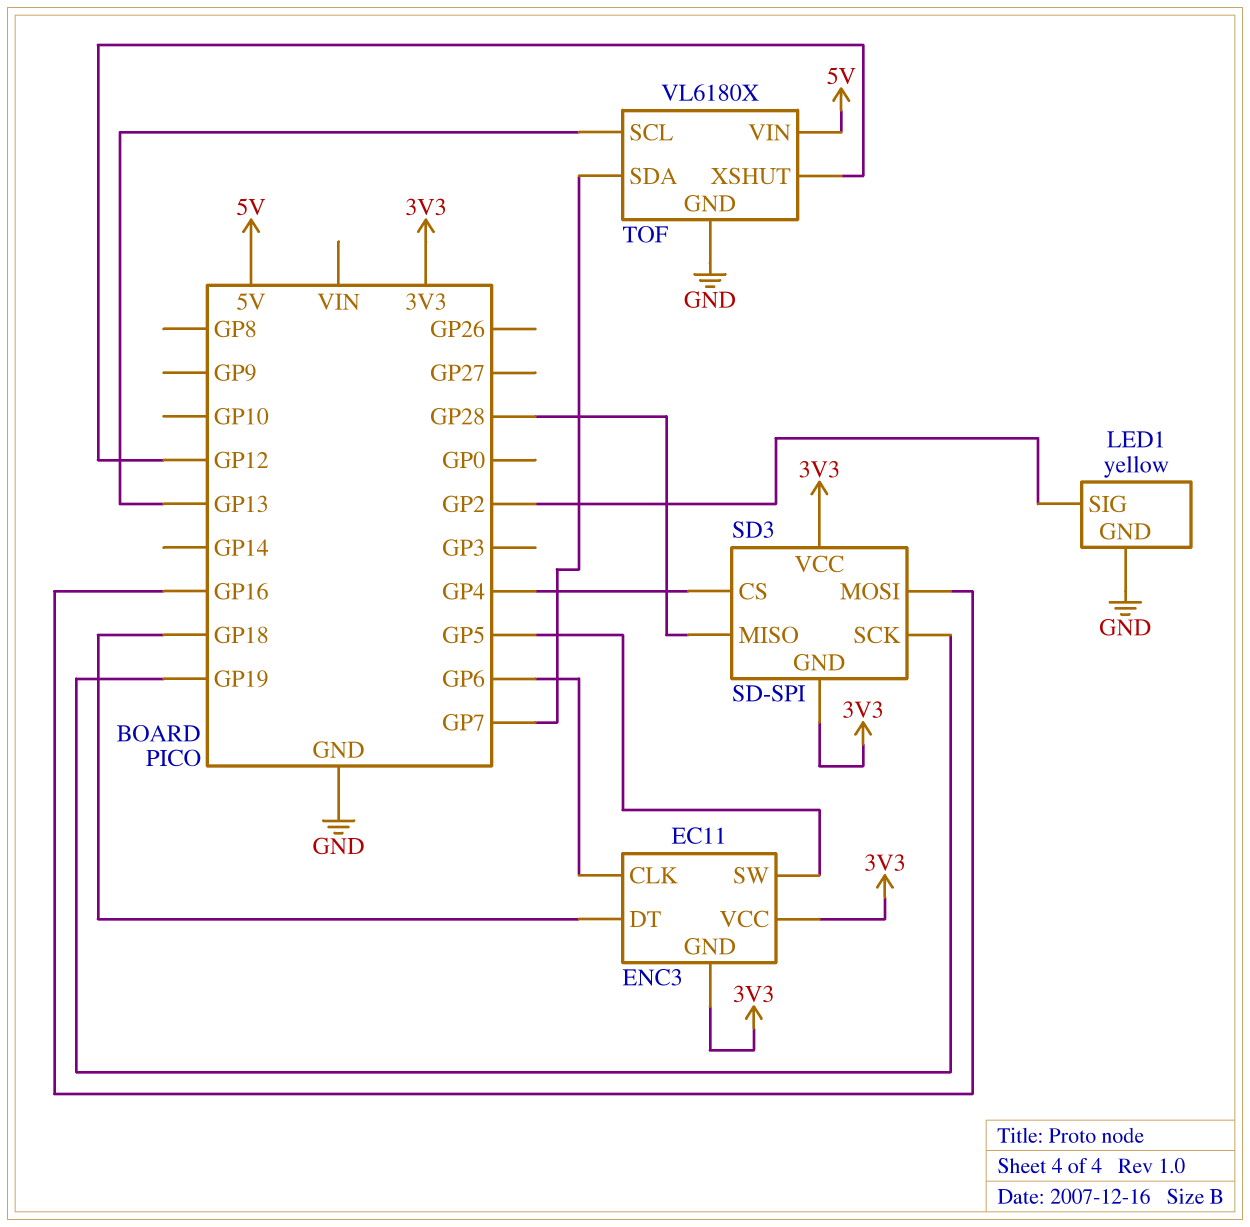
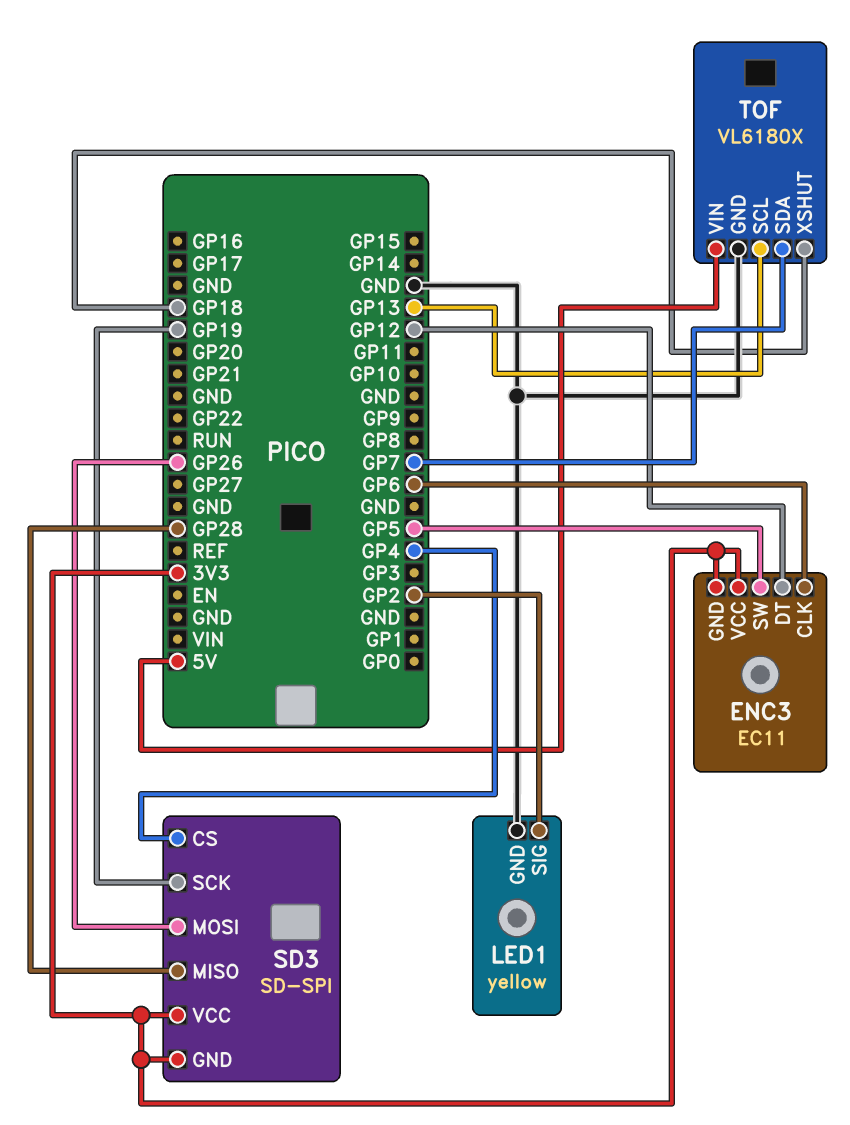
ENC3 pin DT: GP18 -> GP12
SD3 pin MOSI: GP16 -> GP26
TOF pin XSHUT: GP12 -> GP18

